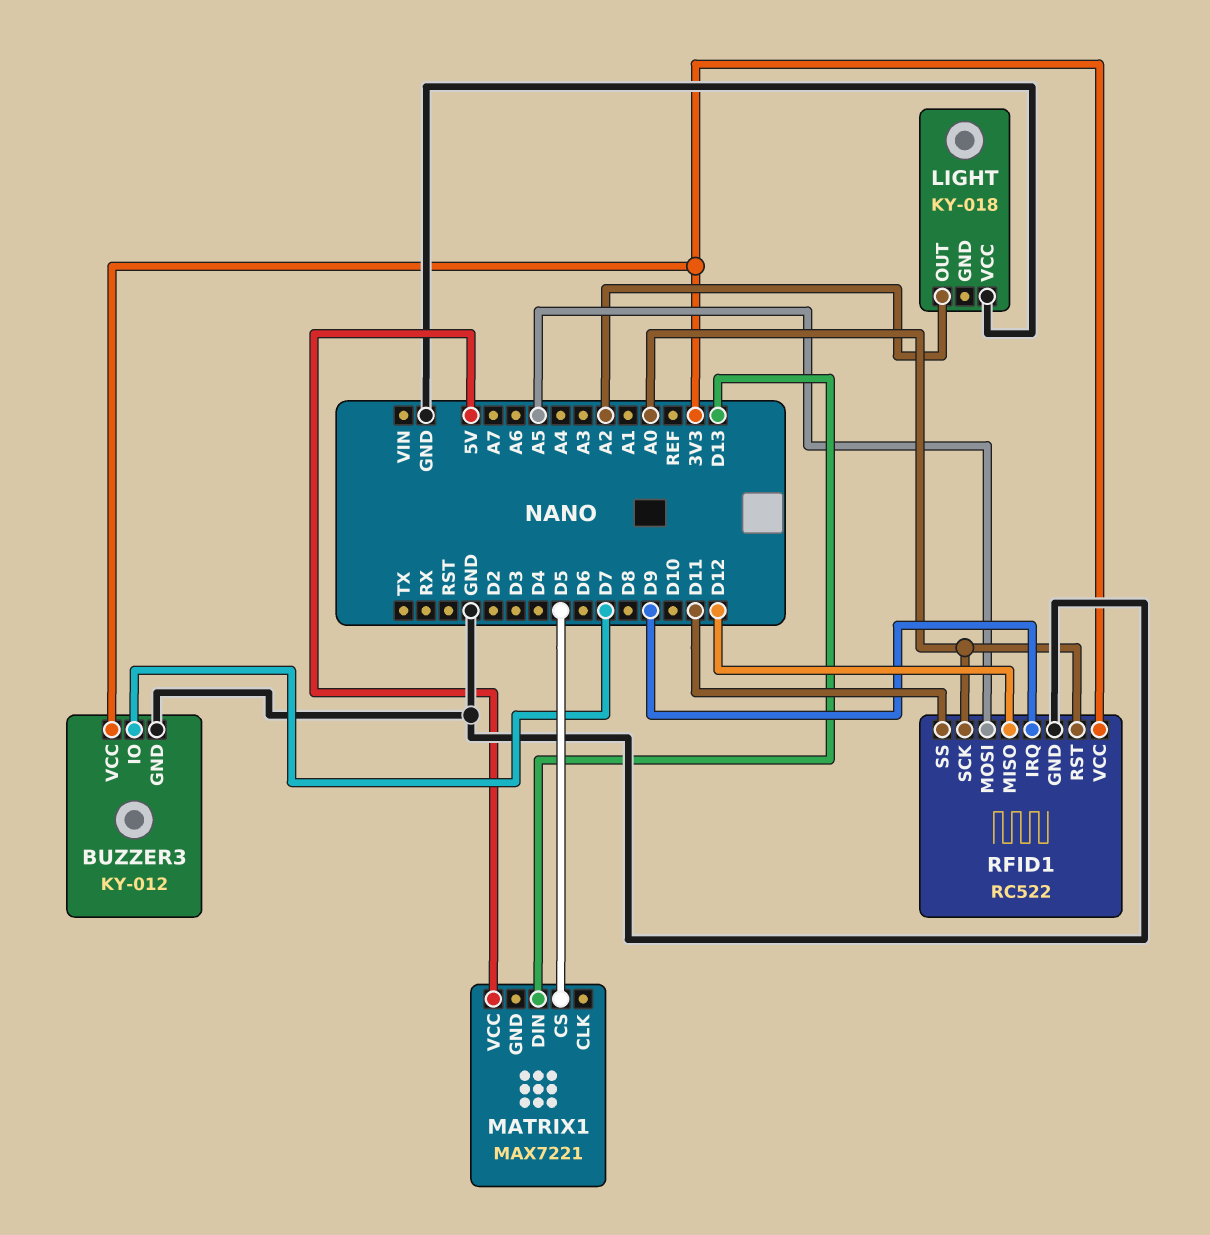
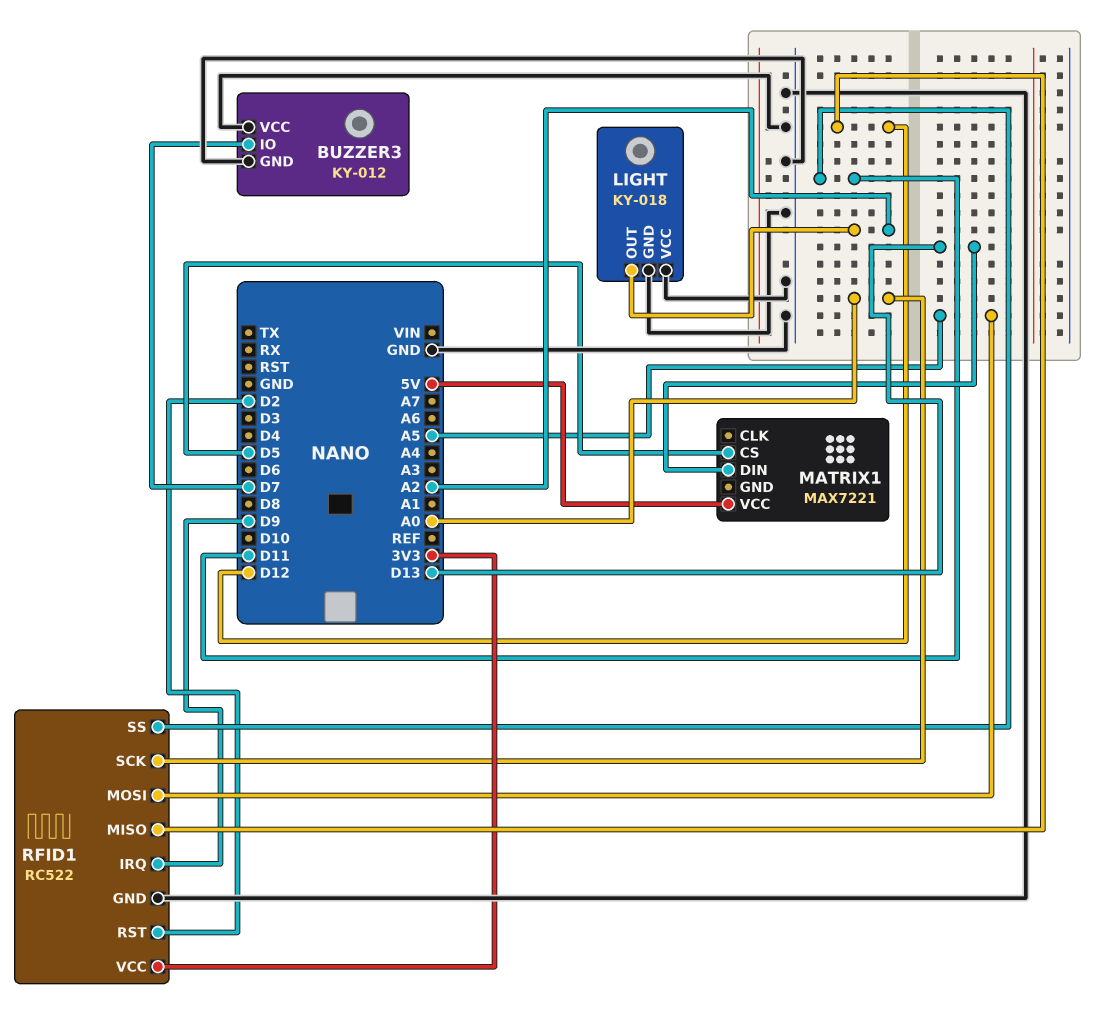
BUZZER3 pin VCC: 3V3 -> GND
LIGHT pin GND: none -> GND
RFID1 pin RST: A0 -> D2

